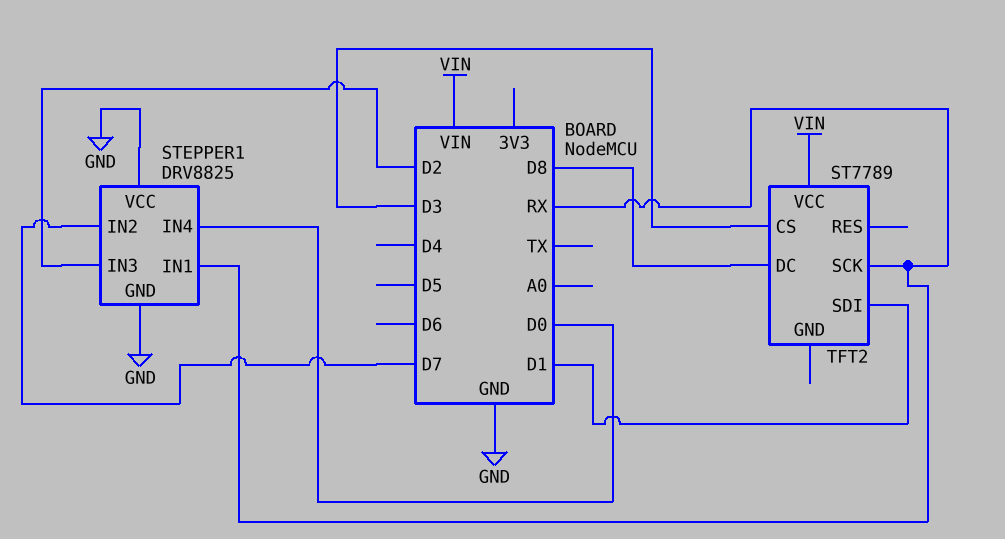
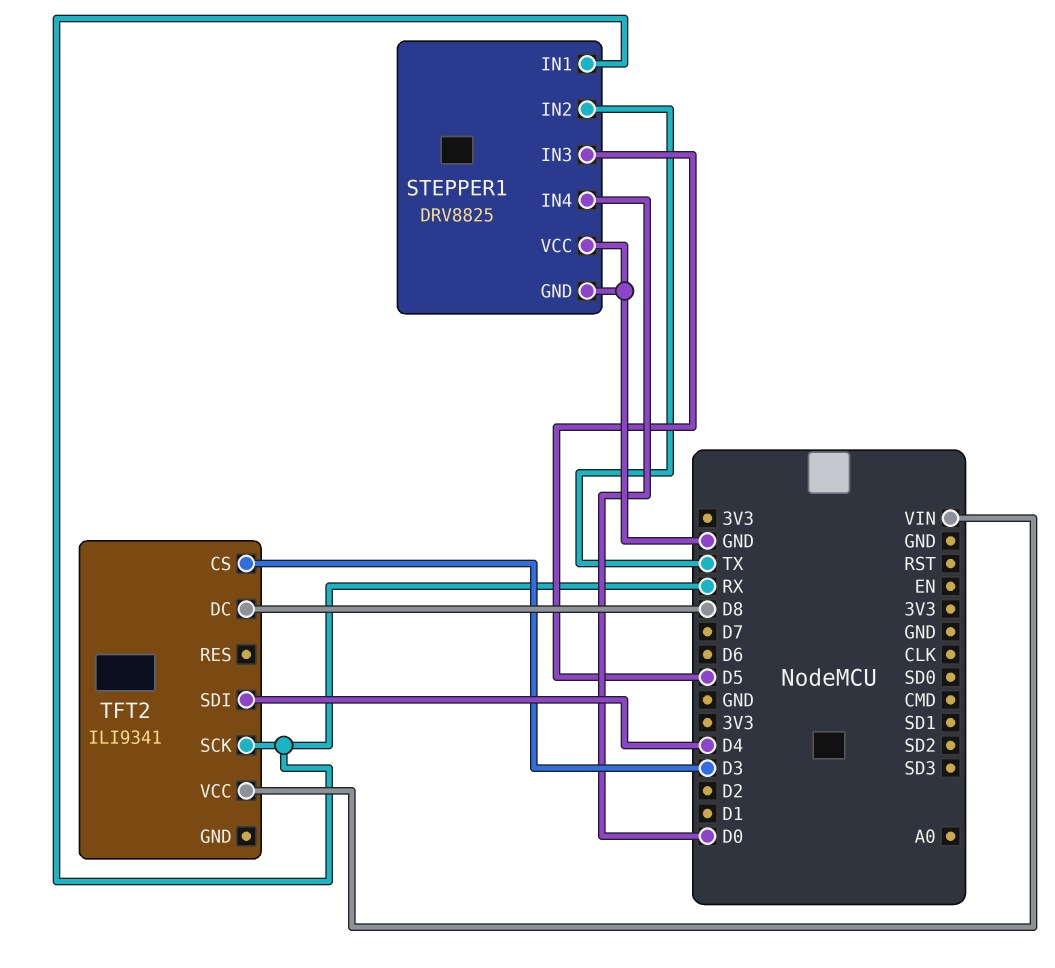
STEPPER1 pin IN2: D7 -> TX
STEPPER1 pin IN3: D2 -> D5
TFT2: ST7789 -> ILI9341
TFT2 pin SDI: D1 -> D4

